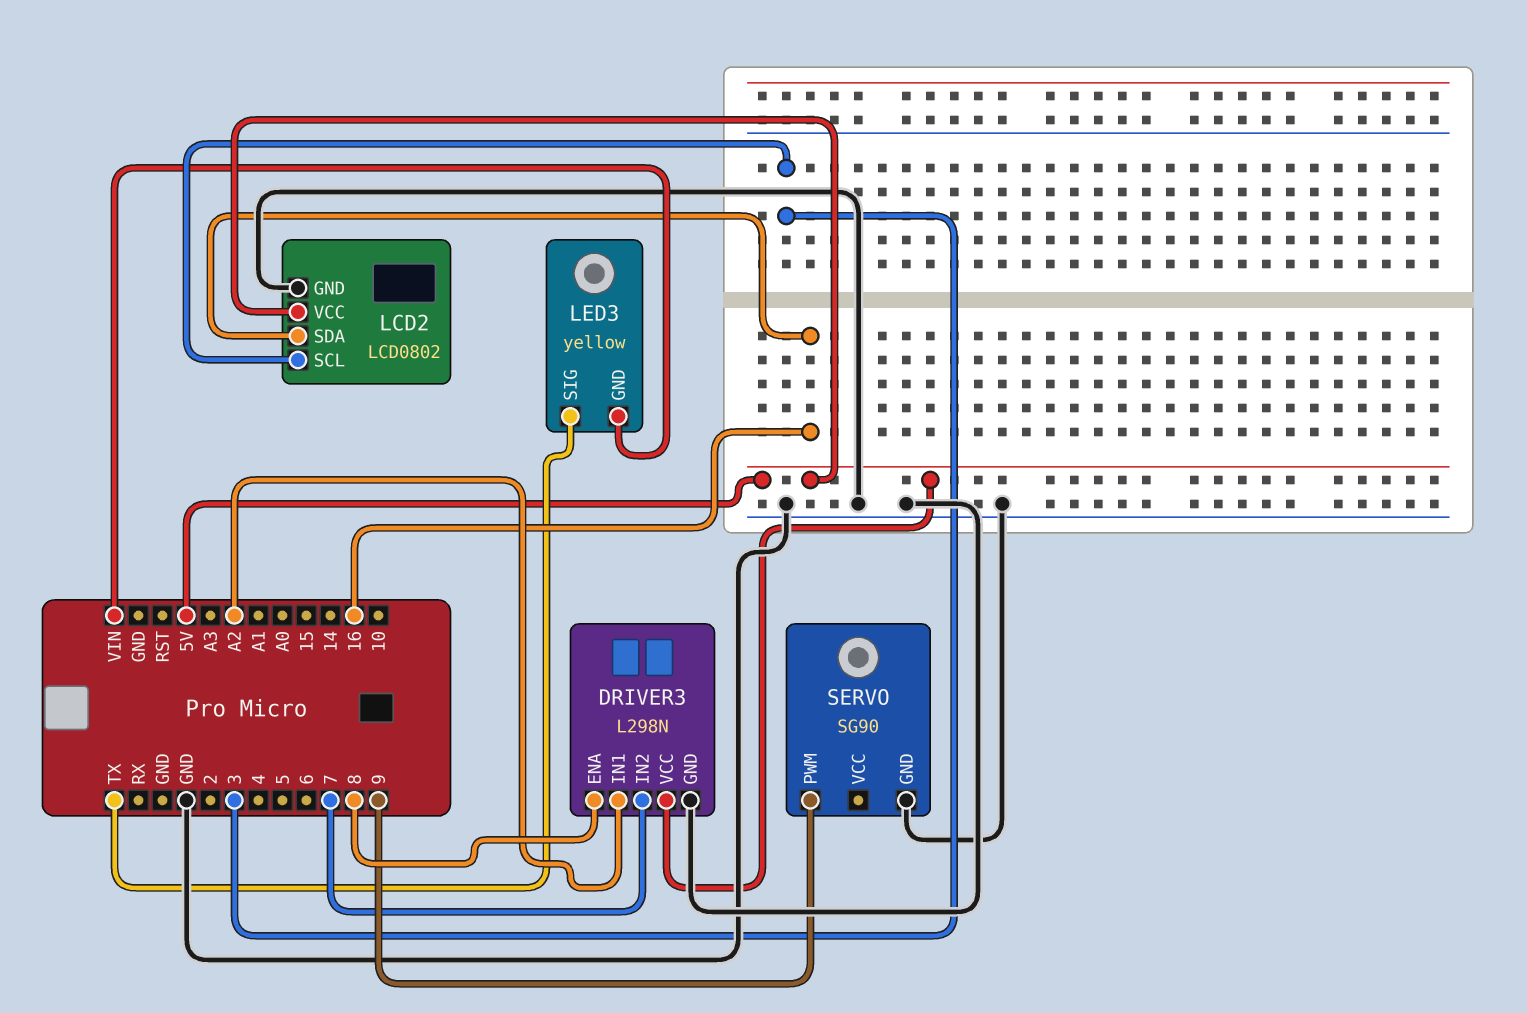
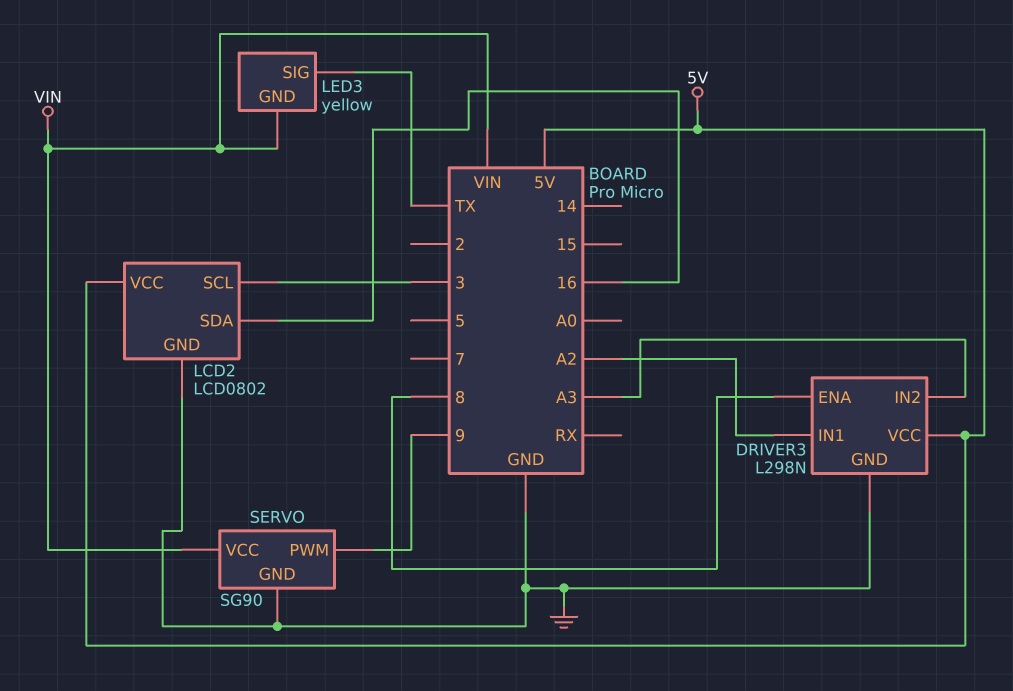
DRIVER3 pin IN2: 7 -> A3
SERVO pin VCC: none -> VIN

